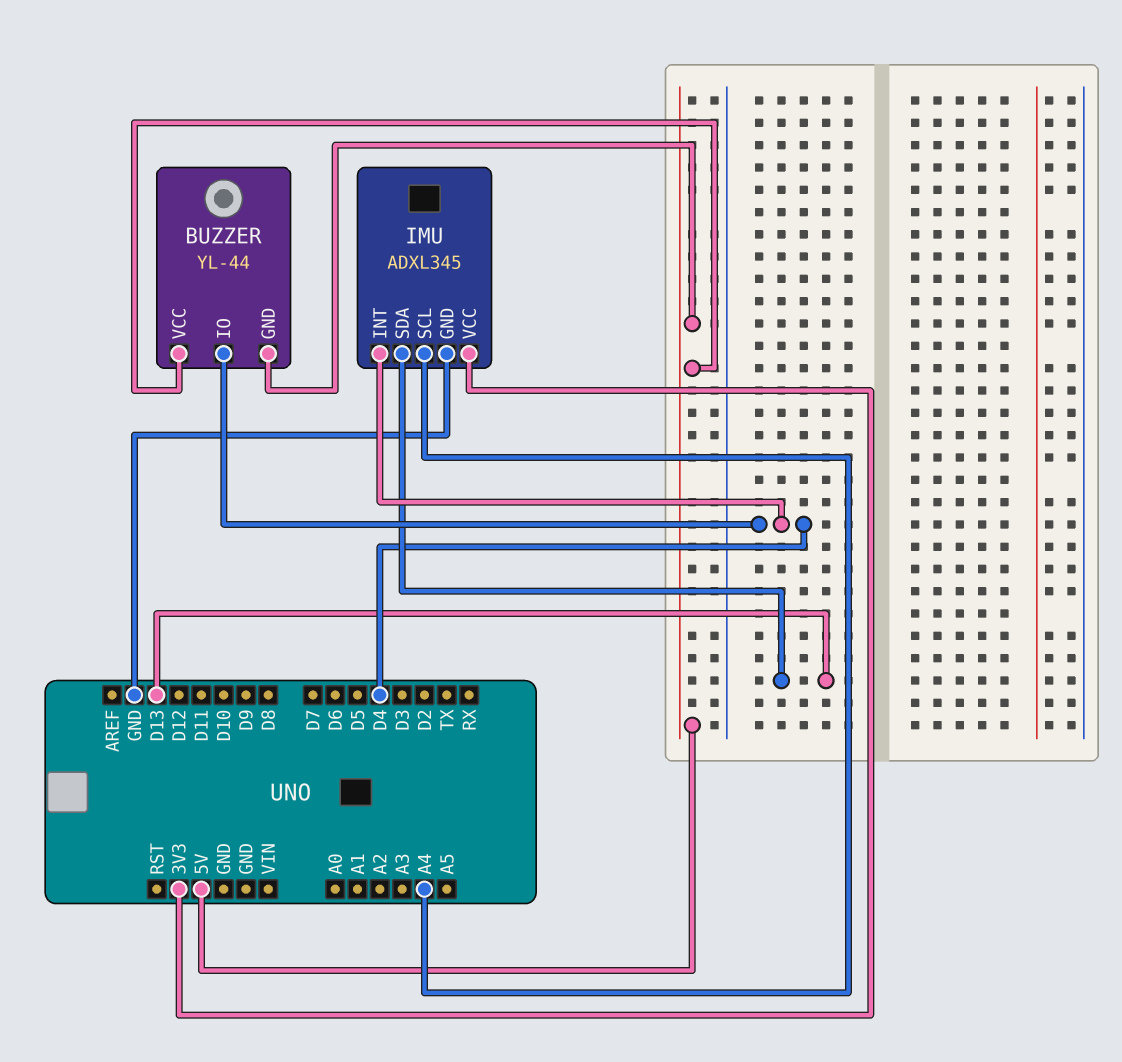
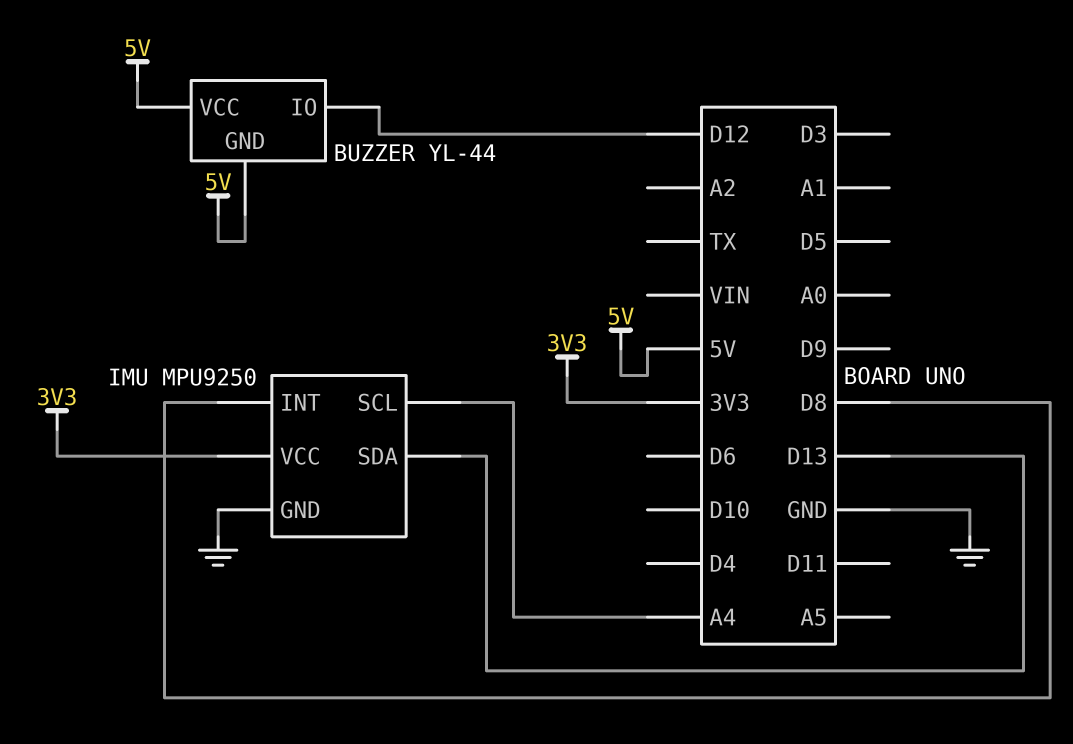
BUZZER pin IO: D4 -> D12
IMU: ADXL345 -> MPU9250
IMU pin INT: D4 -> D8

